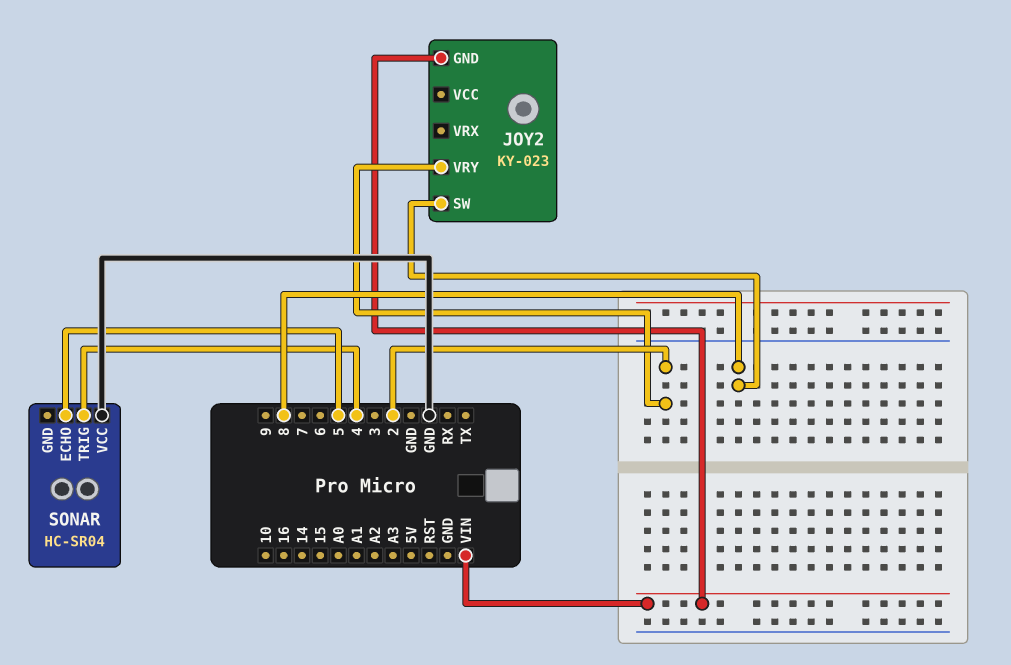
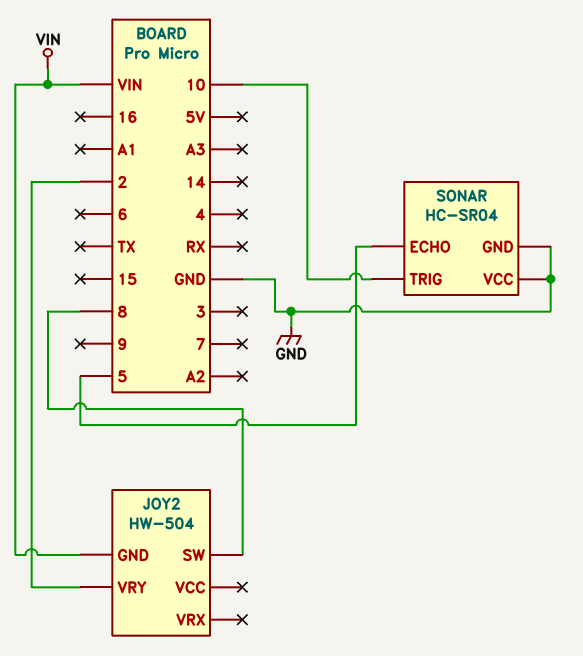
JOY2: KY-023 -> HW-504
SONAR pin GND: none -> GND
SONAR pin TRIG: 4 -> 10

